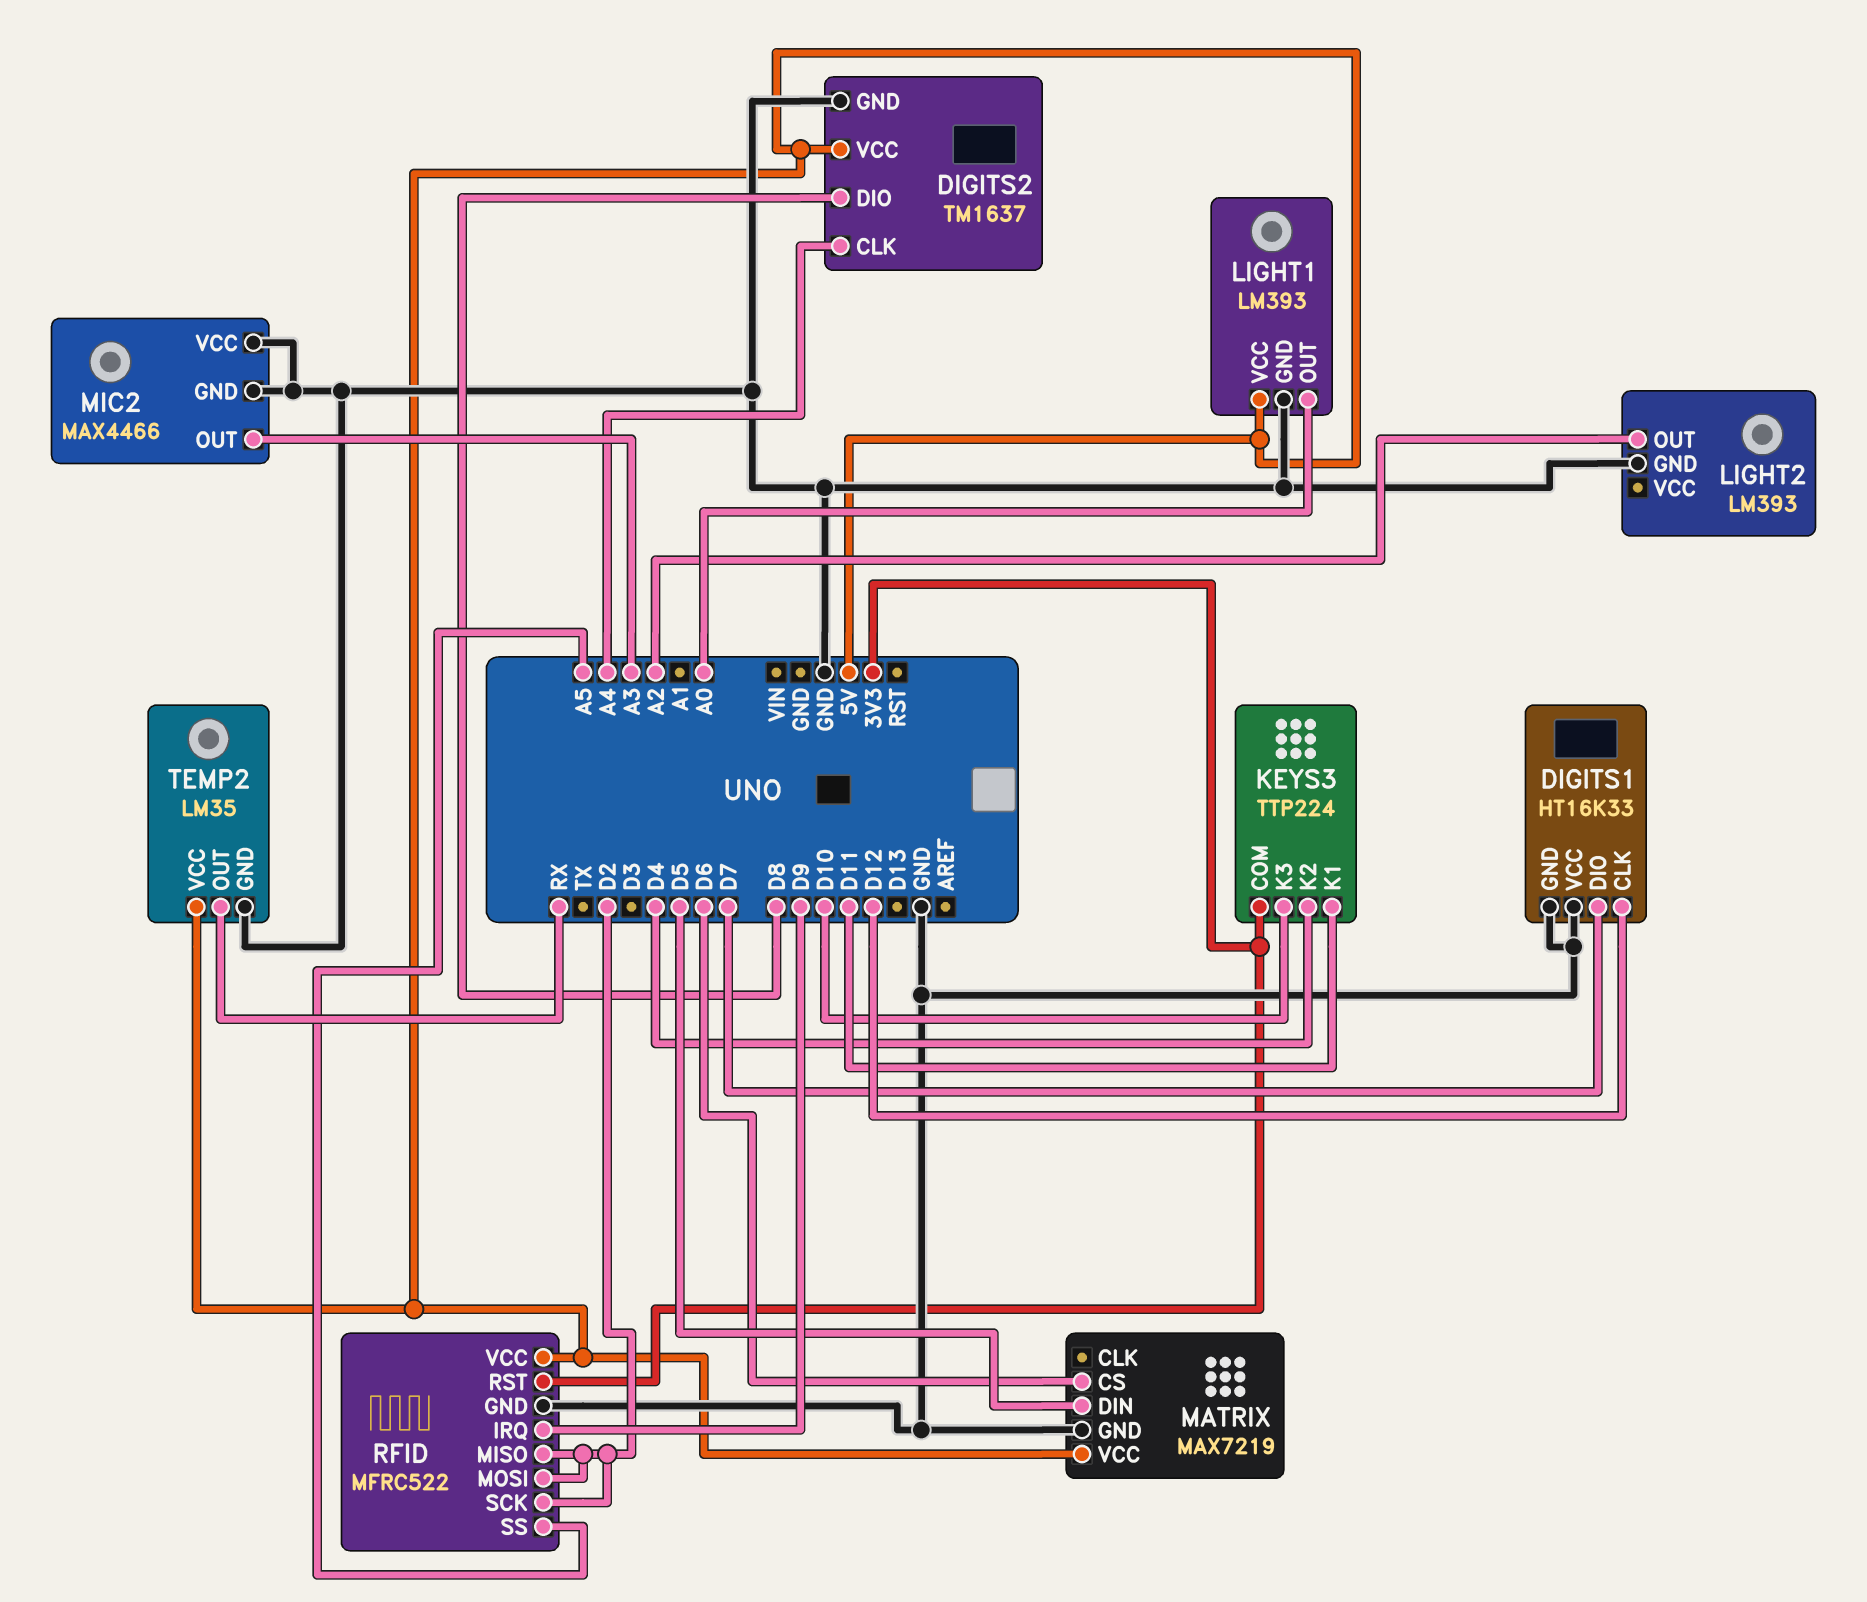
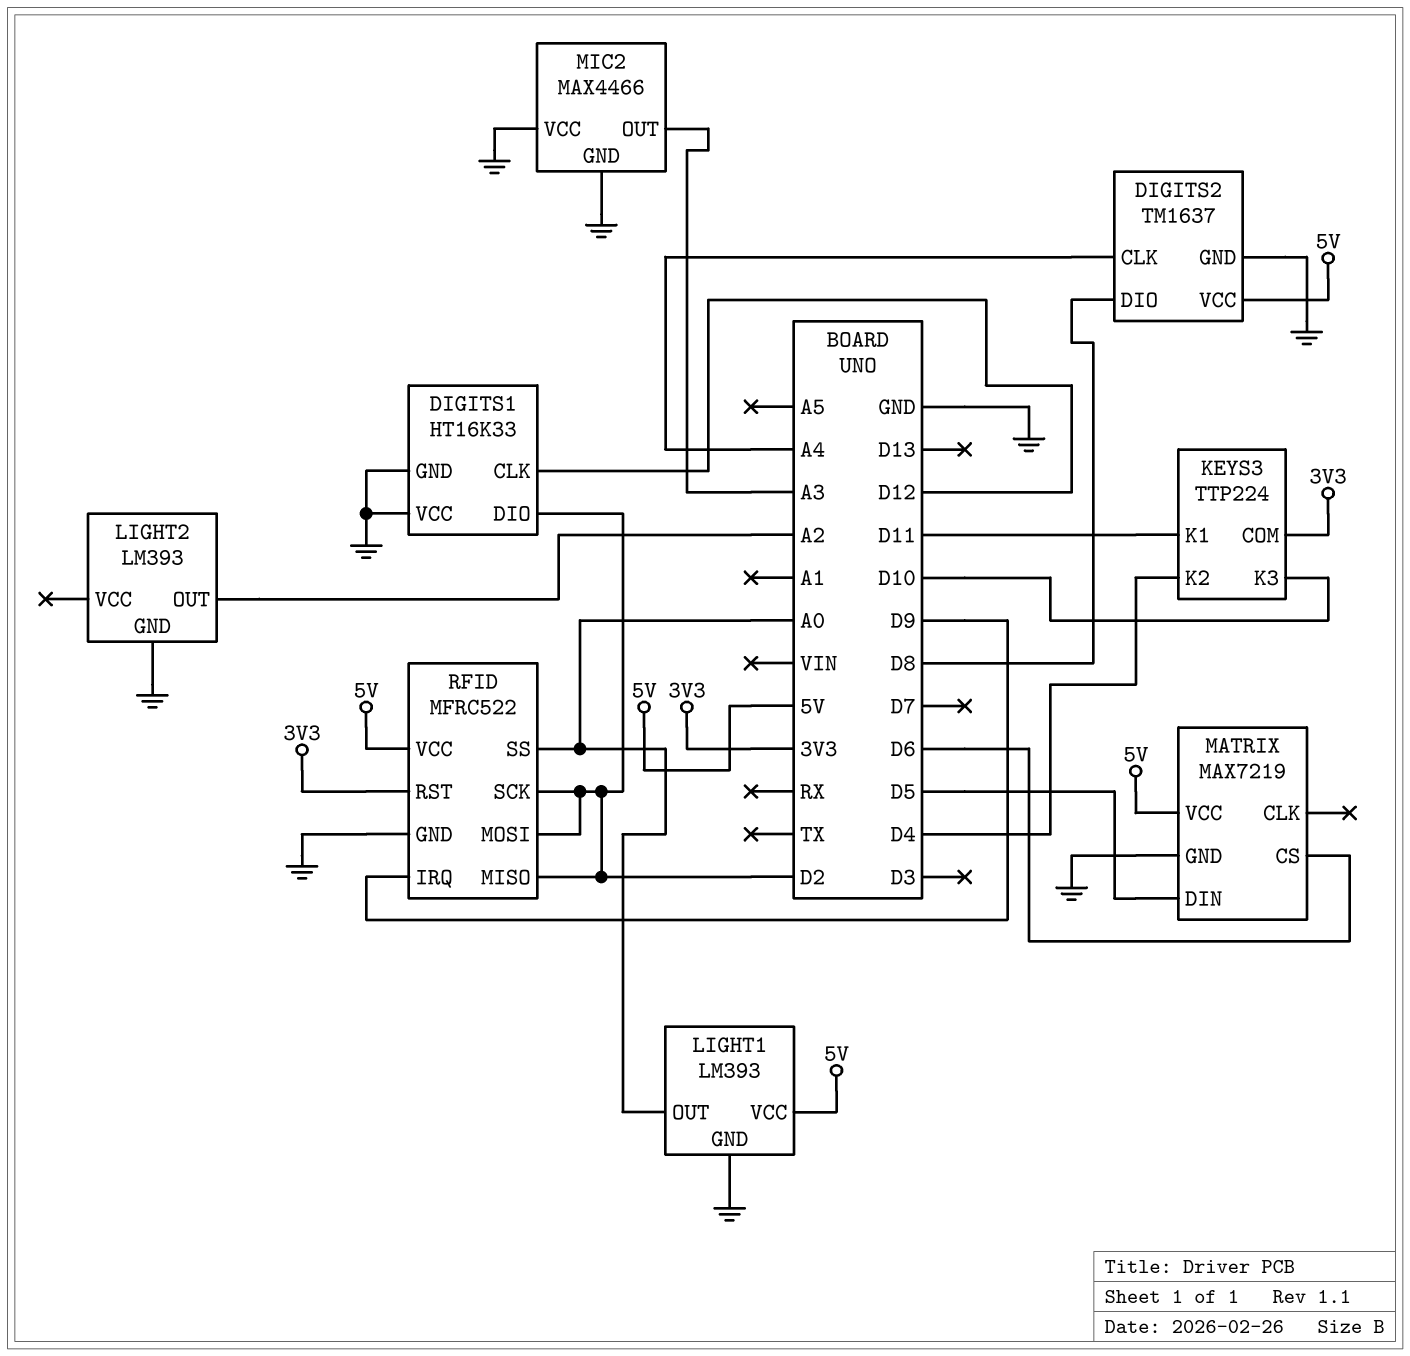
DIGITS1 pin DIO: D7 -> D2
RFID pin SS: A5 -> A0
TEMP2: LM35 -> none
TEMP2 pin GND: GND -> none
TEMP2 pin OUT: RX -> none
TEMP2 pin VCC: 5V -> none

